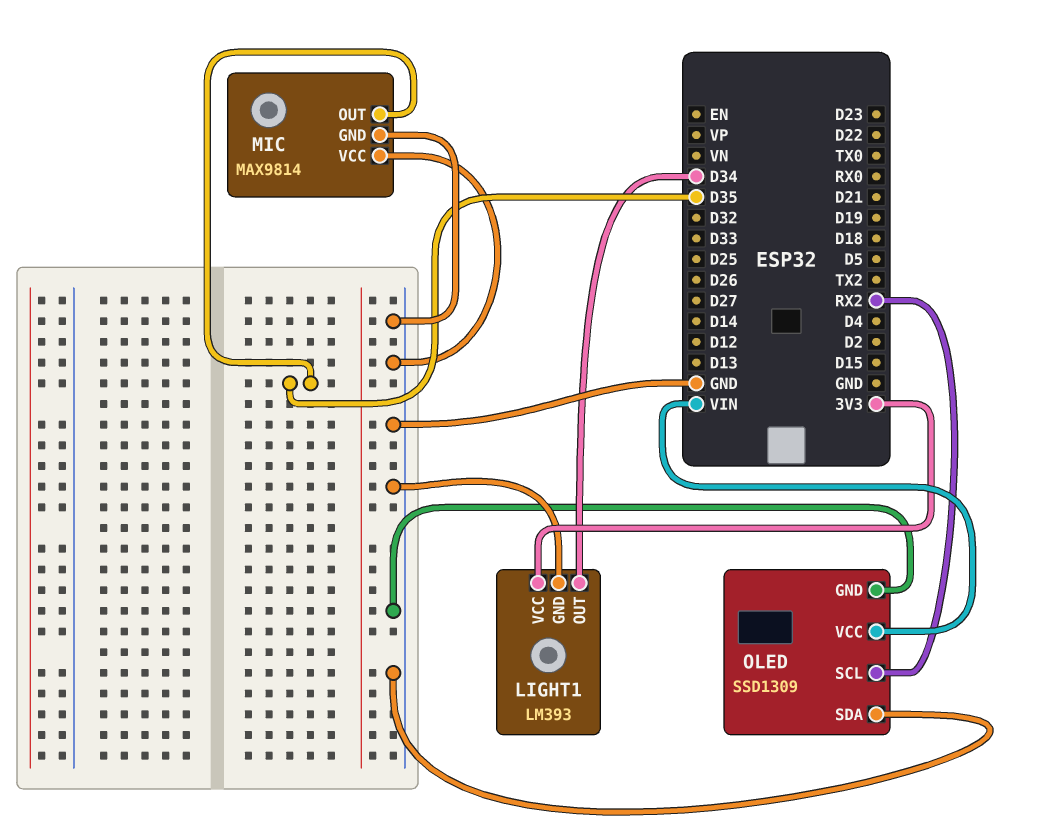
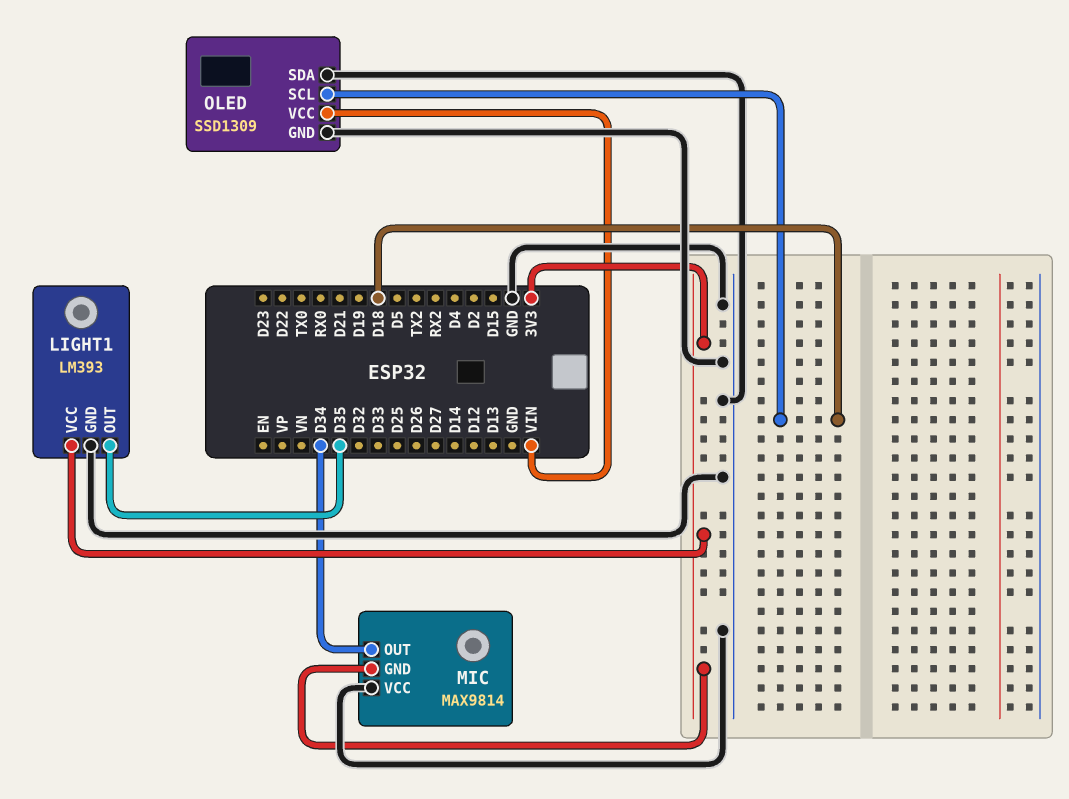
LIGHT1 pin OUT: D34 -> D35
MIC pin GND: GND -> 3V3
MIC pin OUT: D35 -> D34
OLED pin SCL: RX2 -> D18

